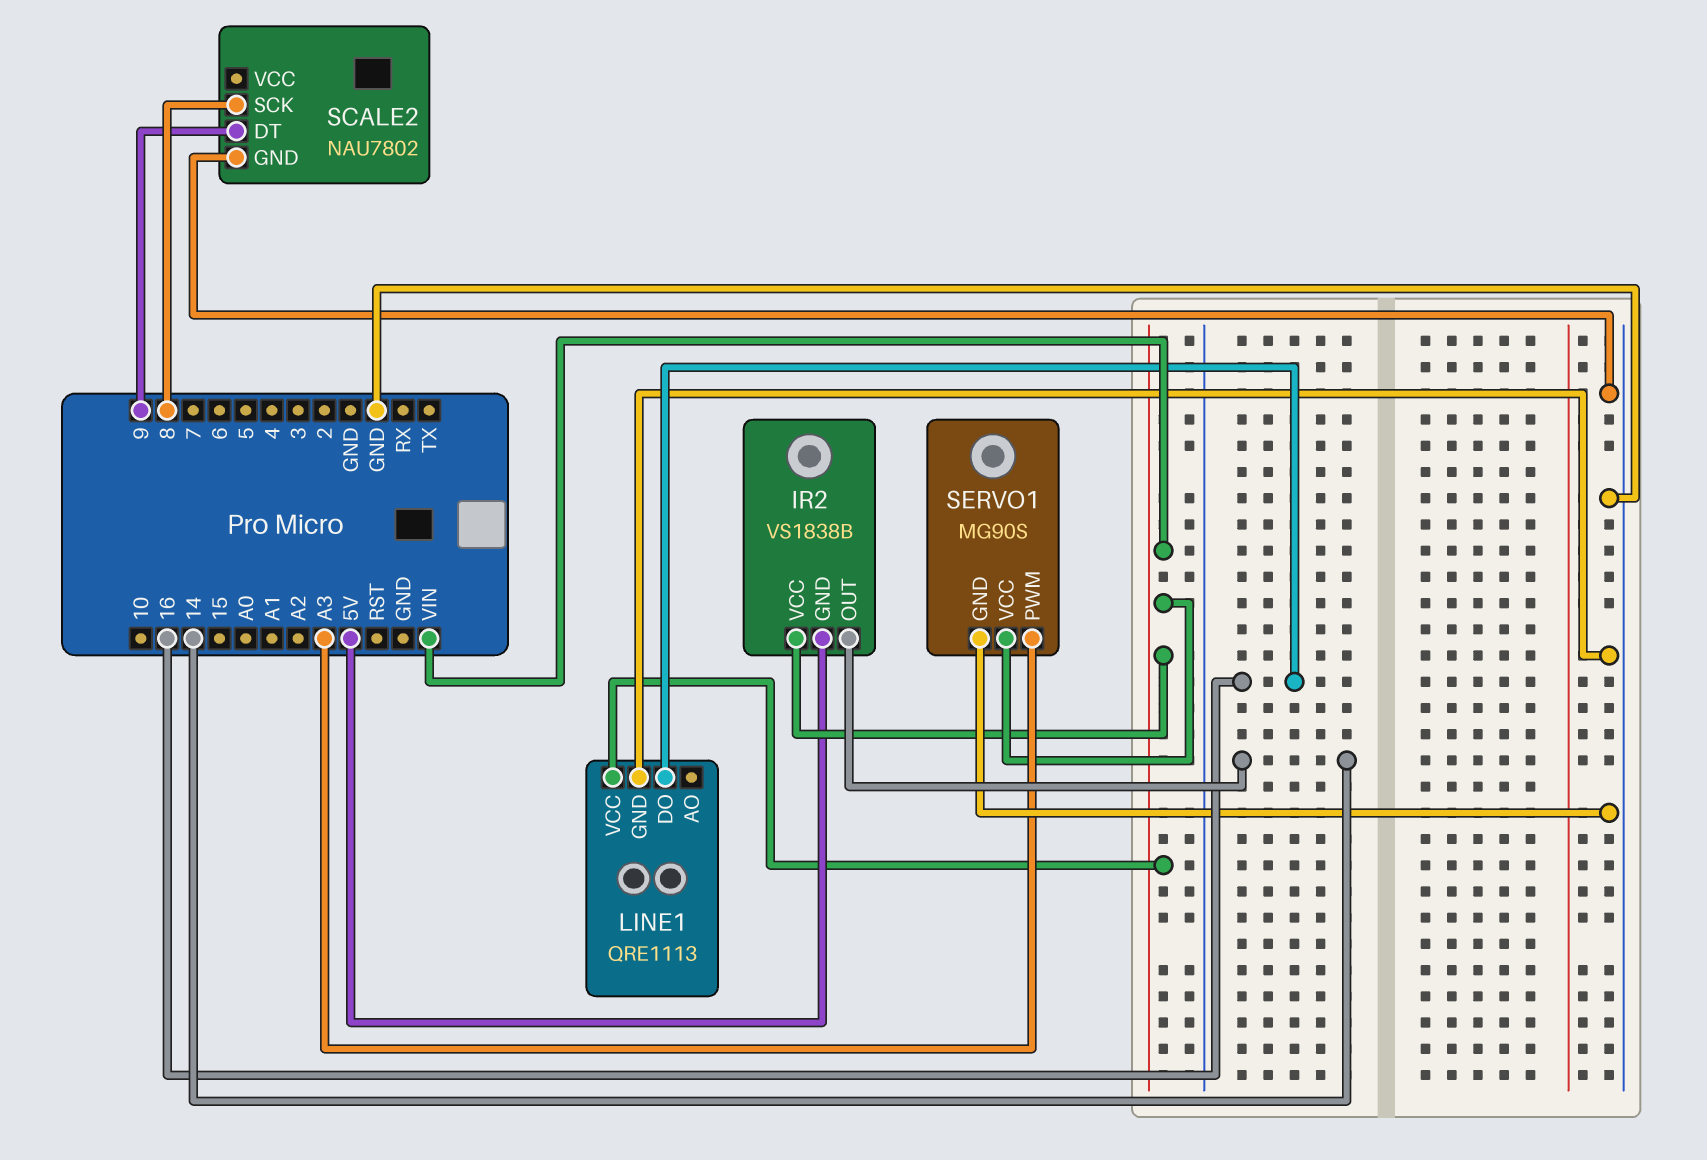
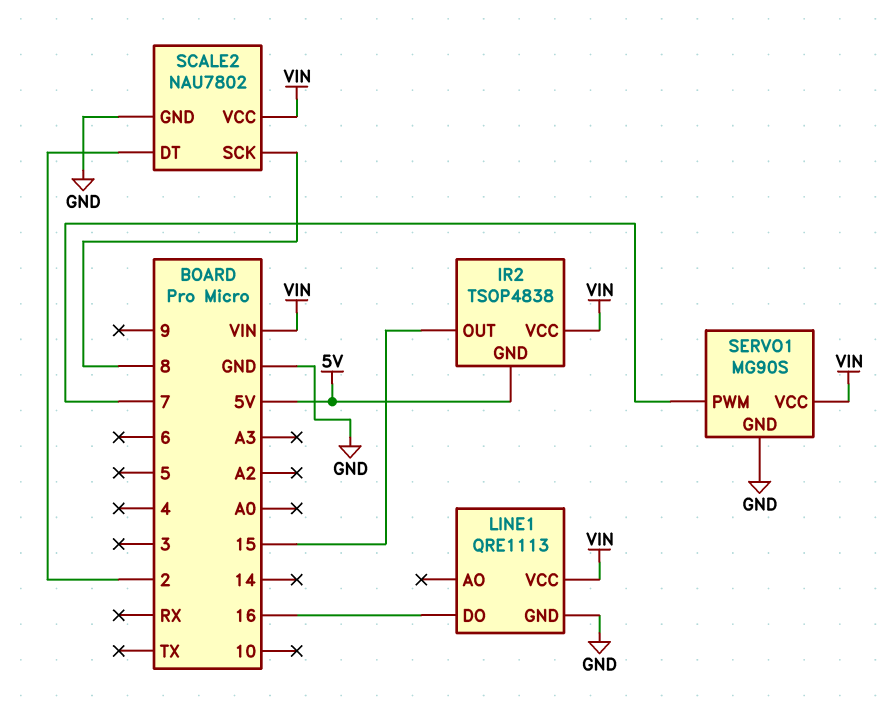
IR2: VS1838B -> TSOP4838
IR2 pin OUT: 14 -> 15
SCALE2 pin DT: 9 -> 2
SCALE2 pin VCC: none -> VIN
SERVO1 pin PWM: A3 -> 7

